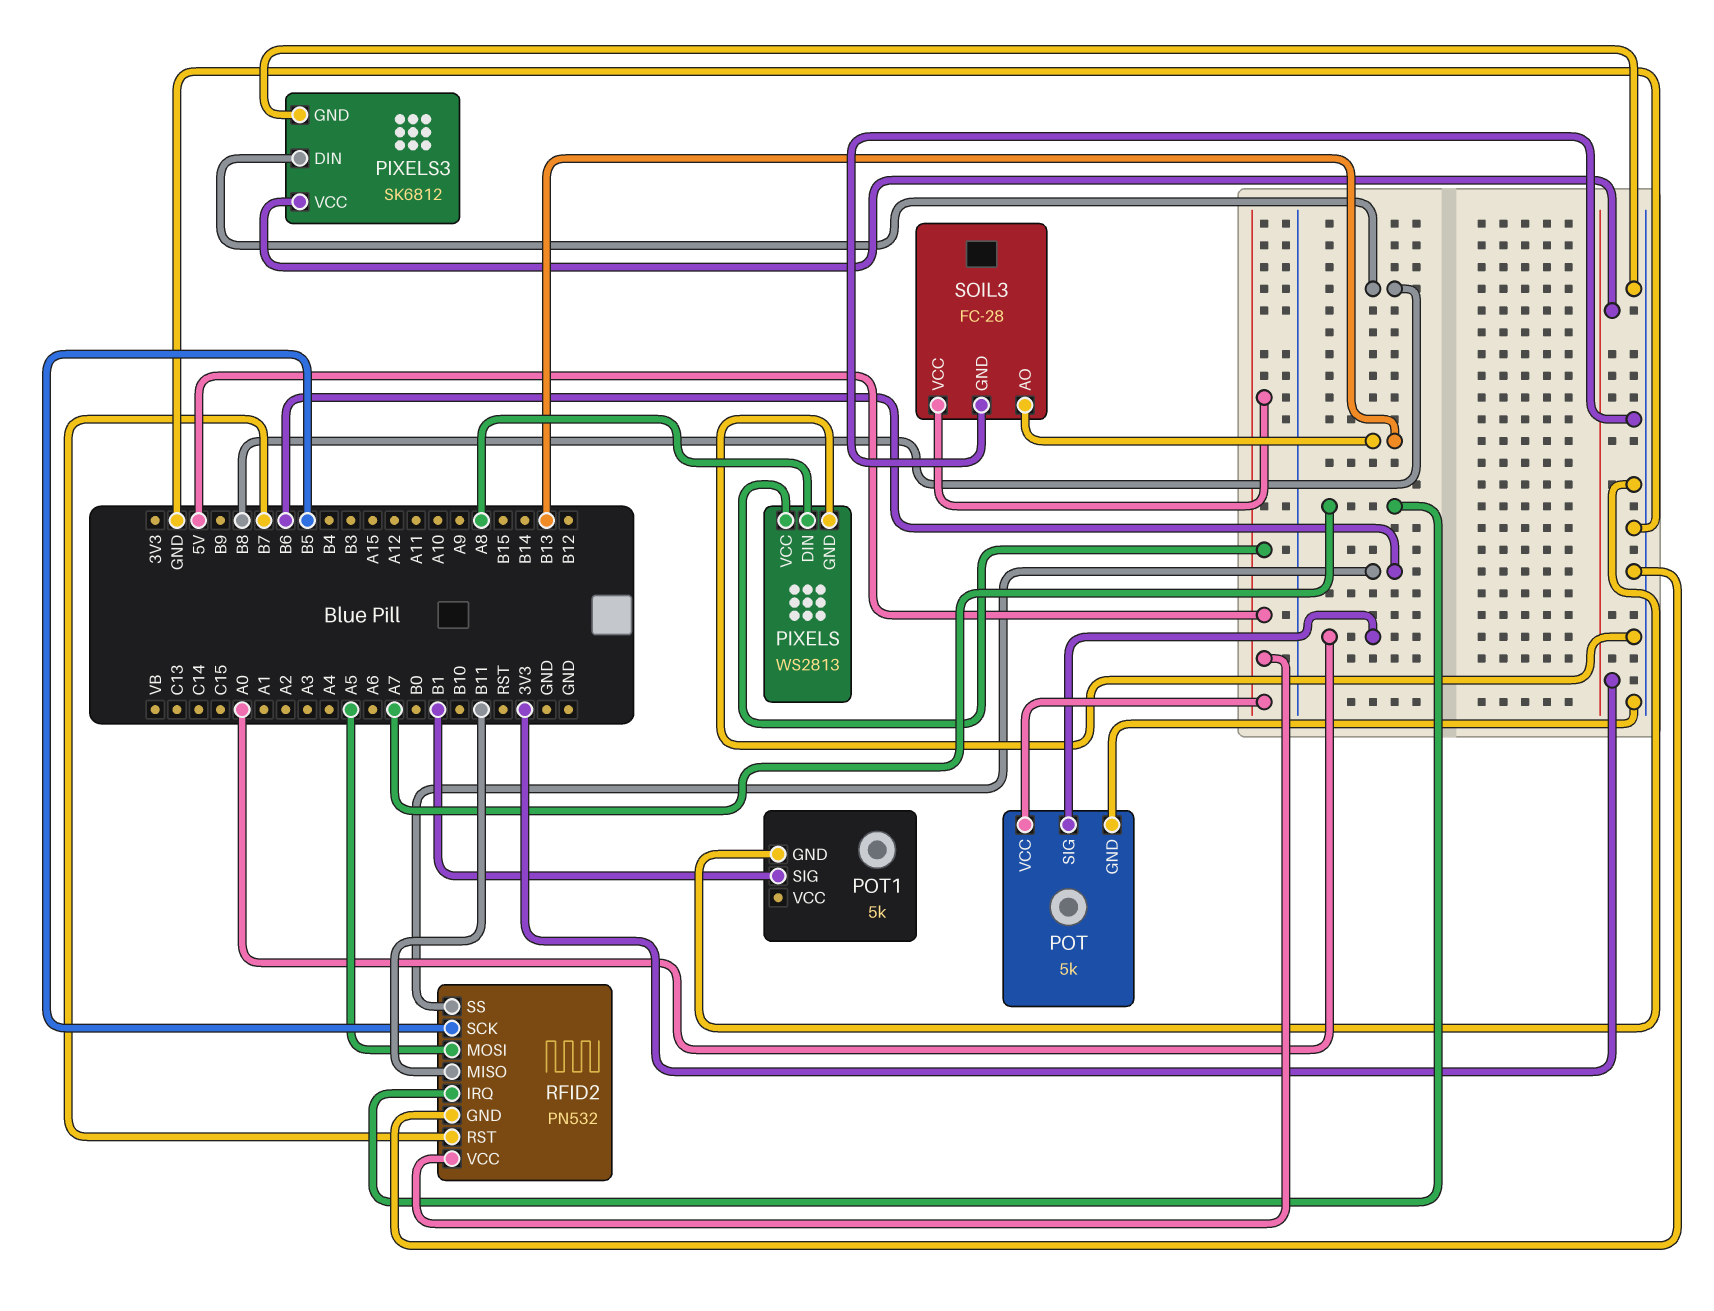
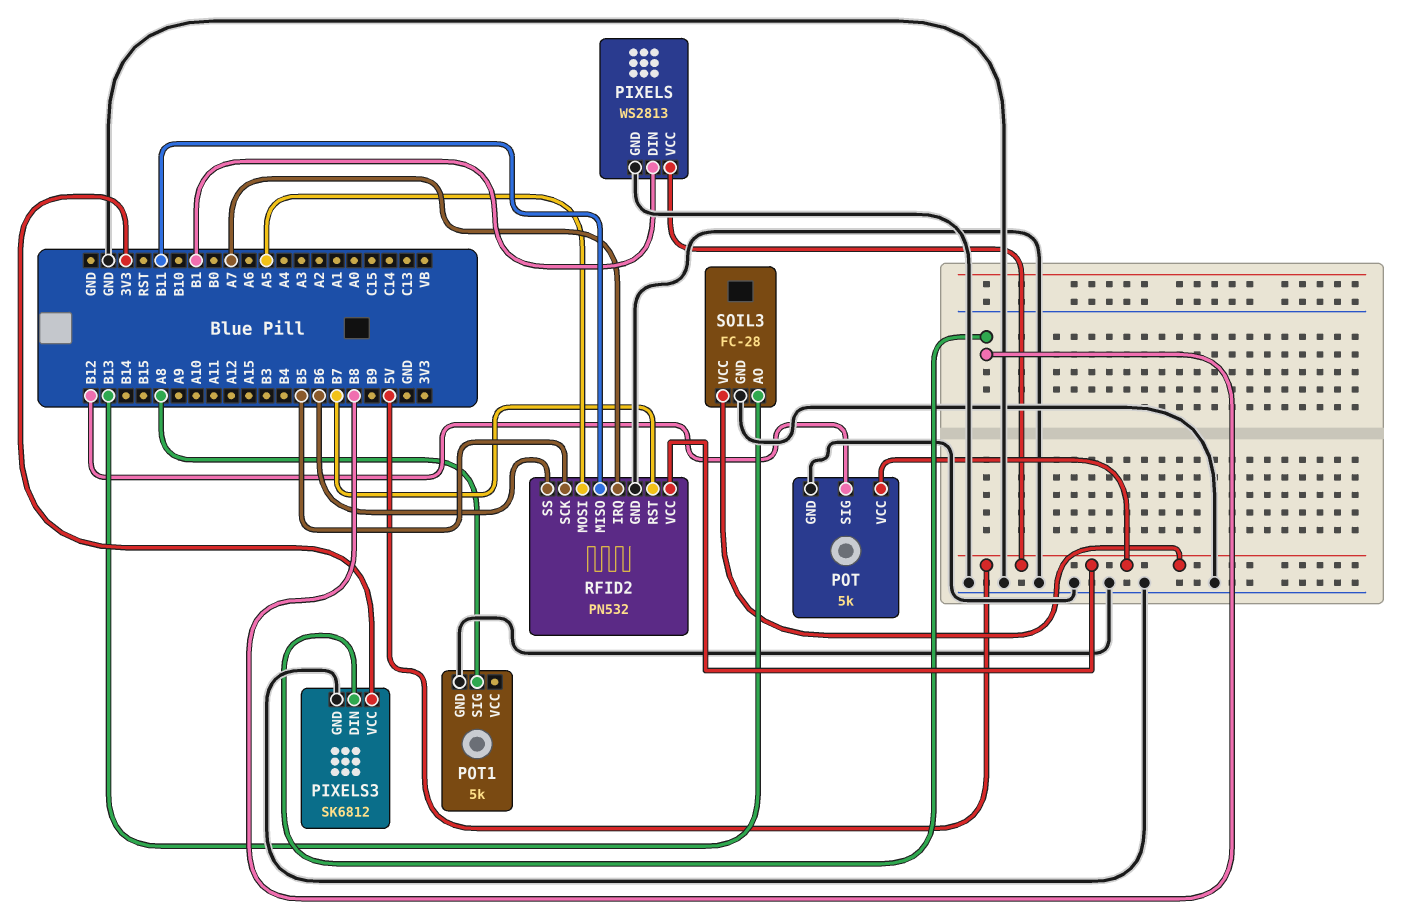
PIXELS pin DIN: A8 -> B1
POT pin SIG: A0 -> B12
POT1 pin SIG: B1 -> A8

